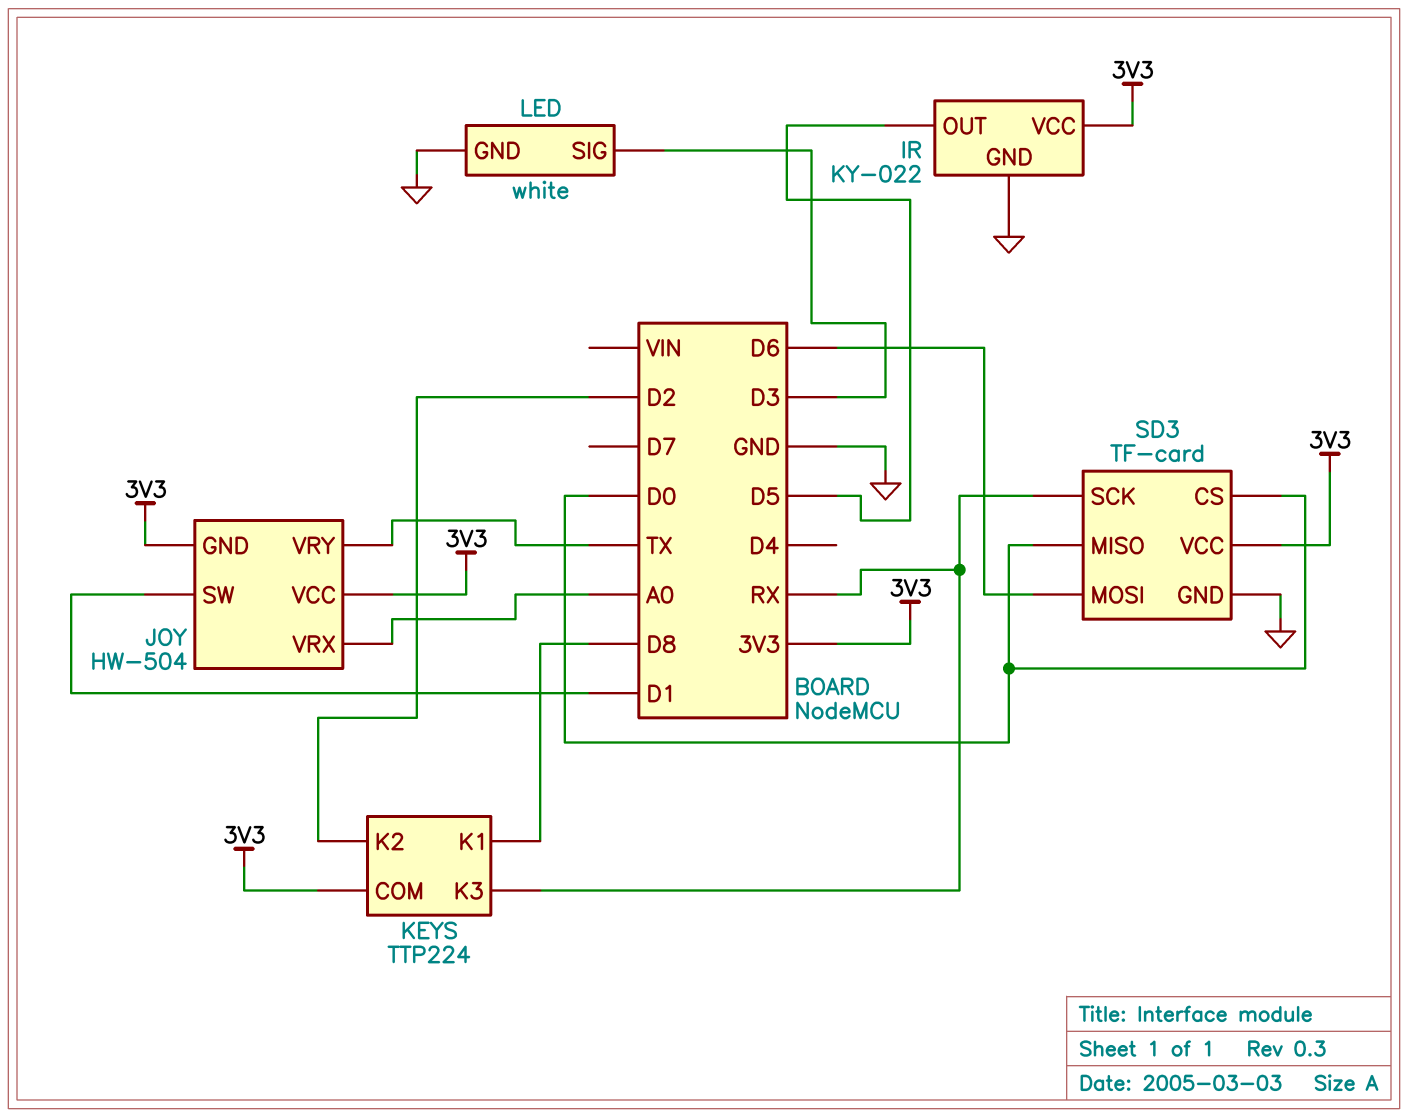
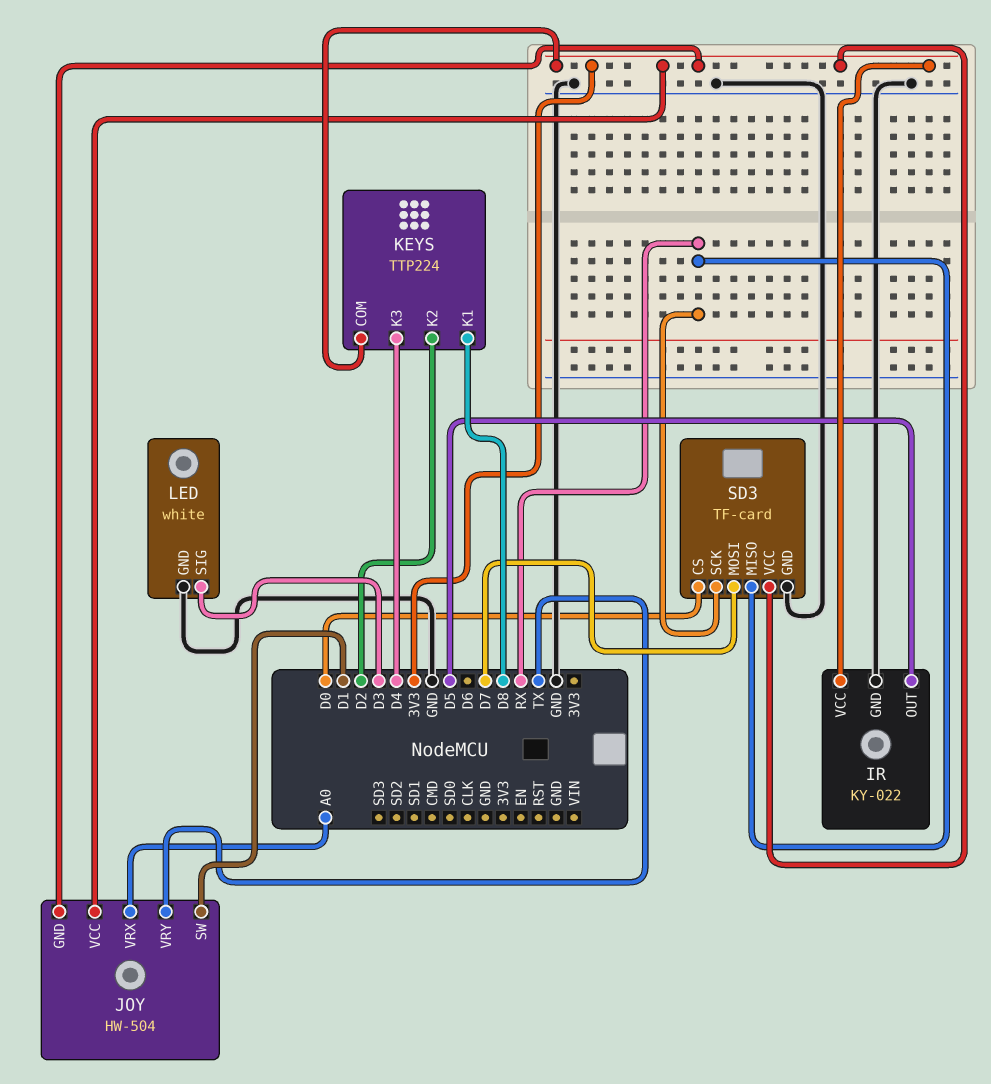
KEYS pin K3: RX -> D4
SD3 pin MISO: D0 -> RX
SD3 pin MOSI: D6 -> D7

